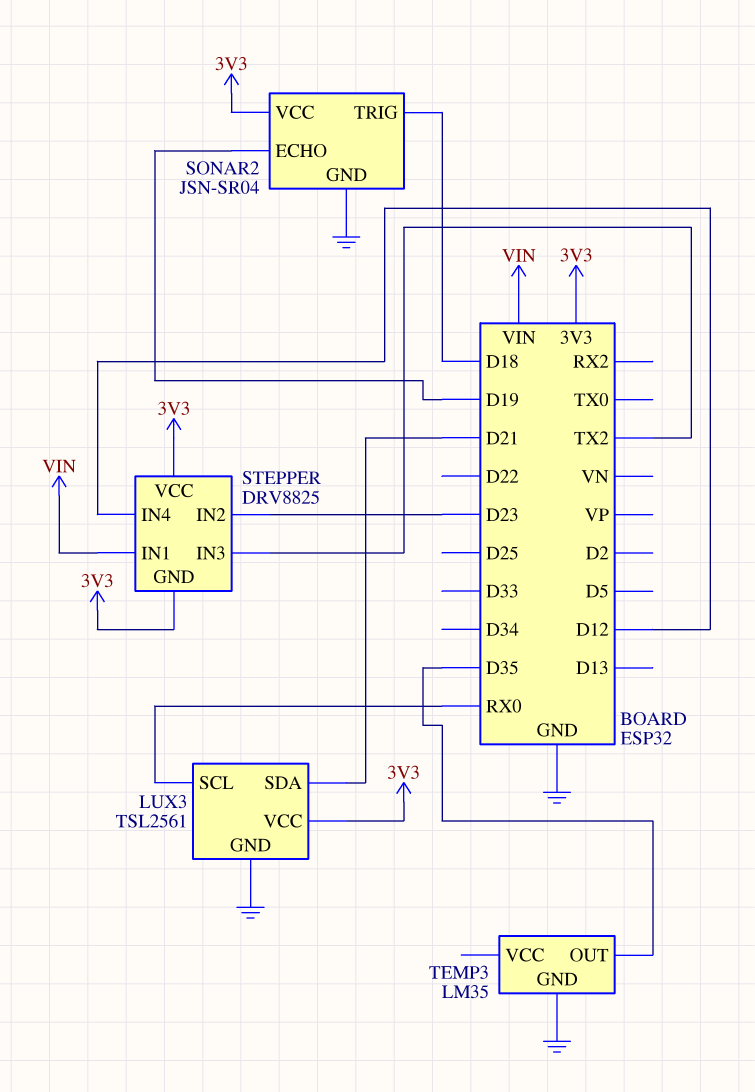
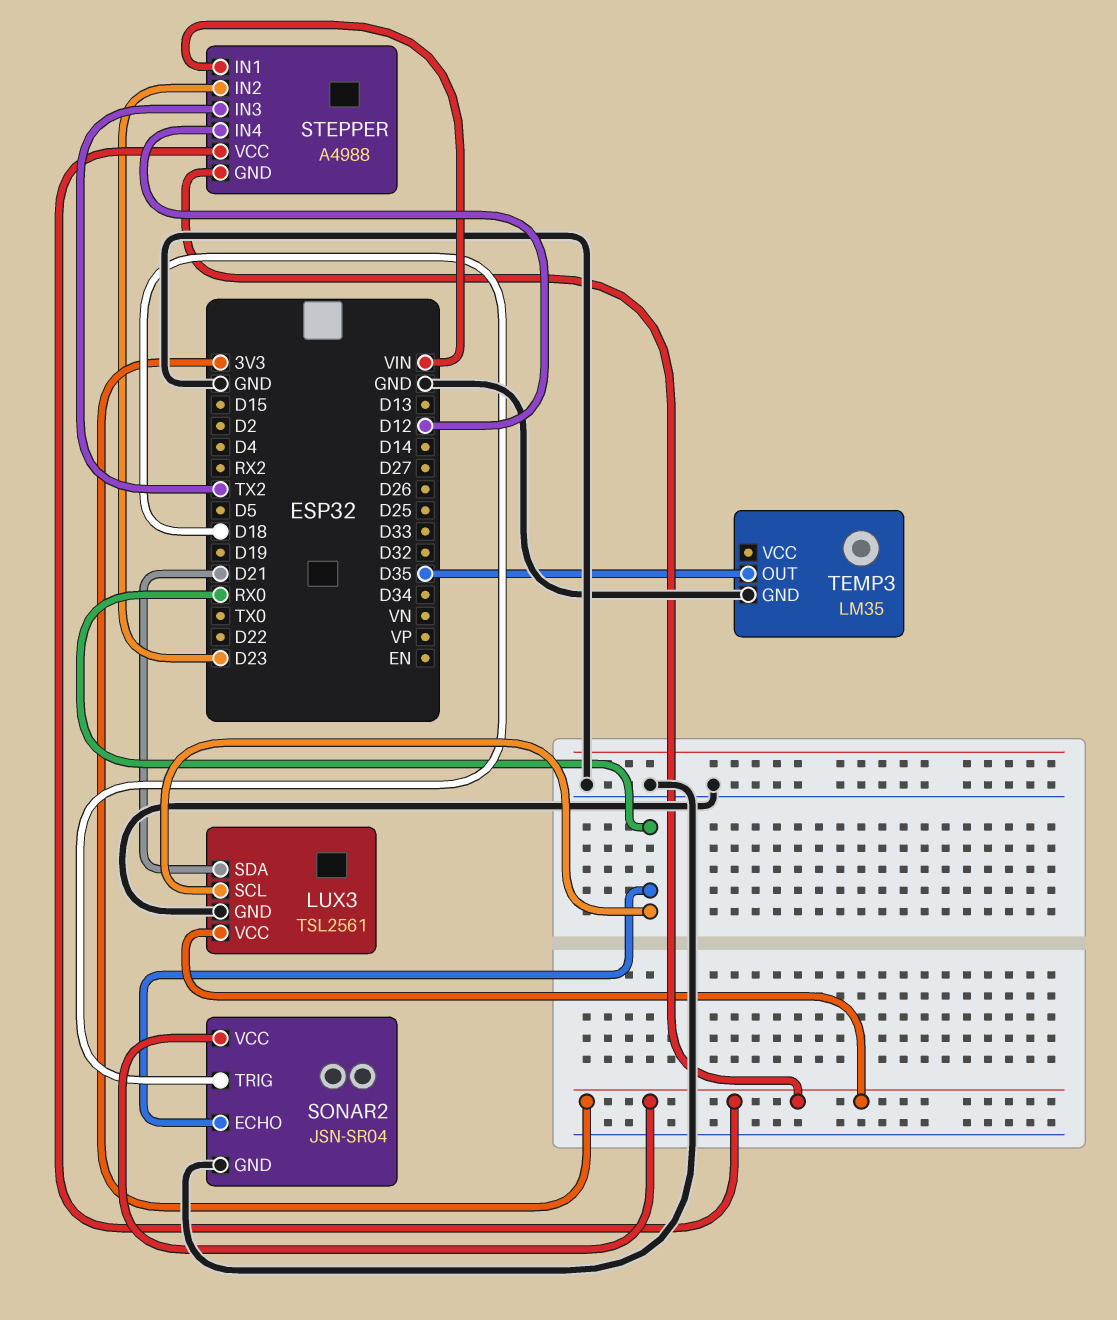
SONAR2 pin ECHO: D19 -> RX0
STEPPER: DRV8825 -> A4988

